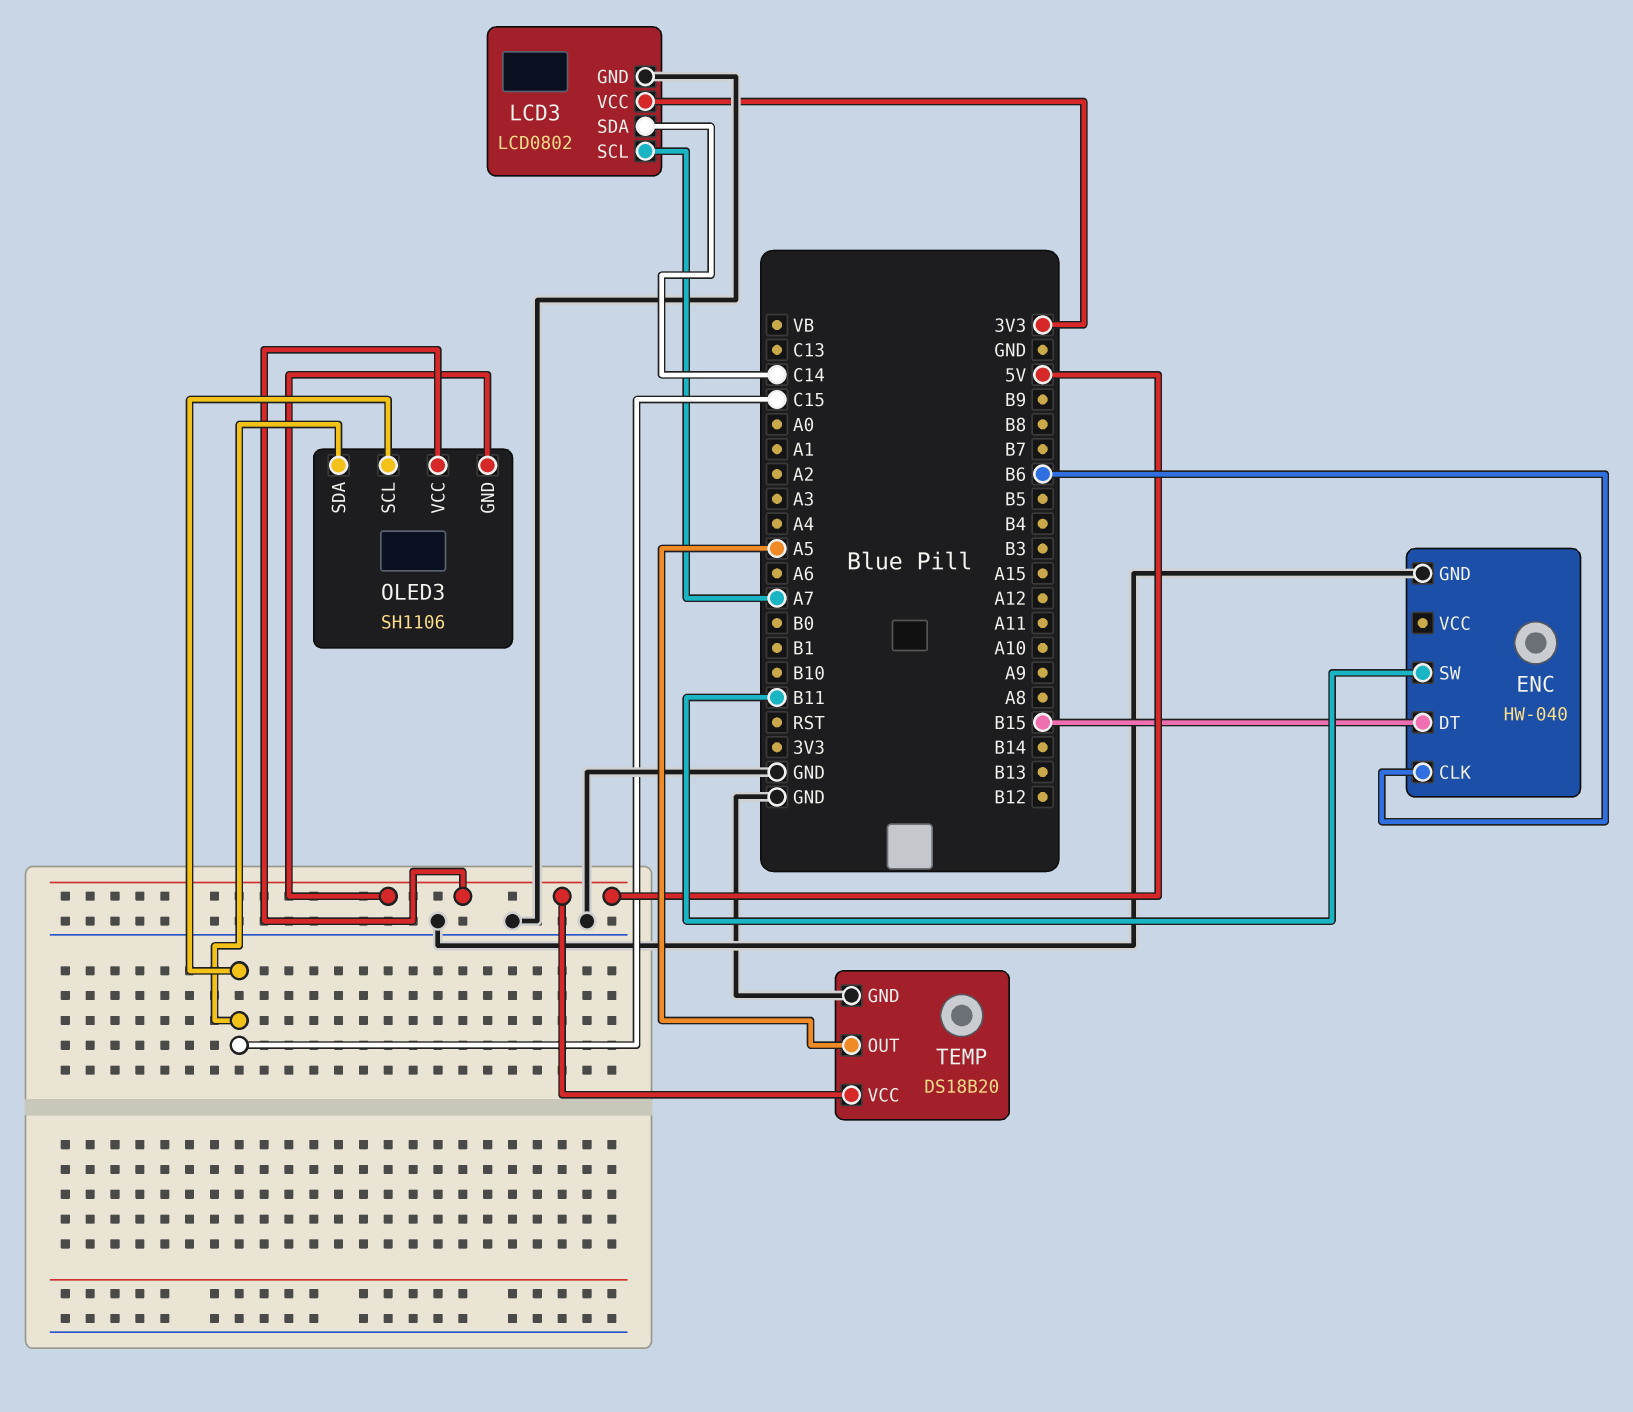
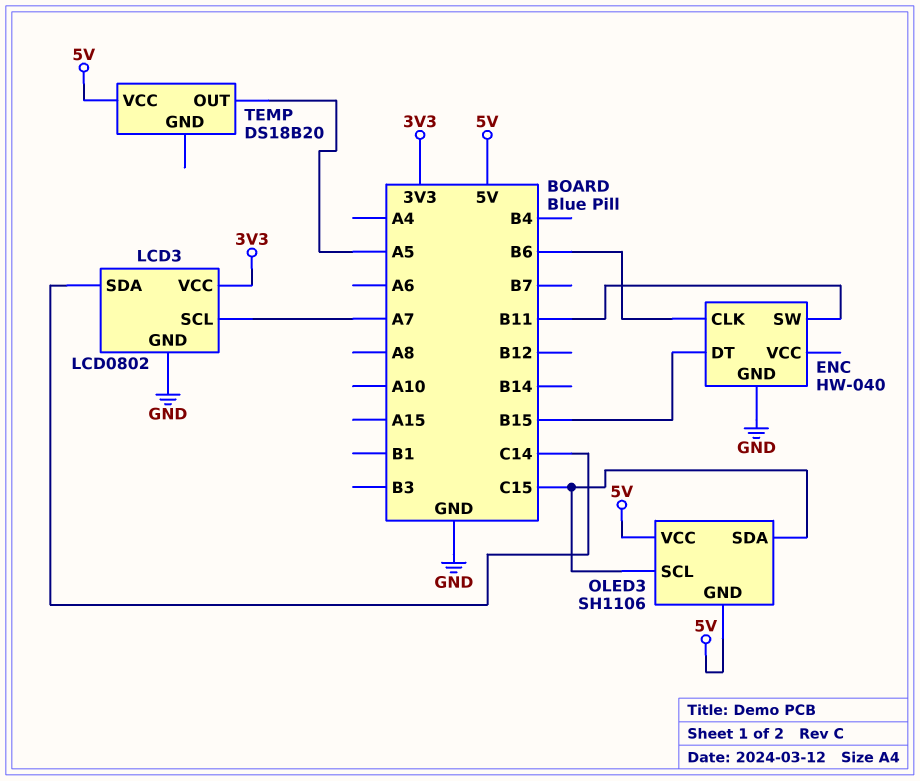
TEMP pin GND: GND -> none

